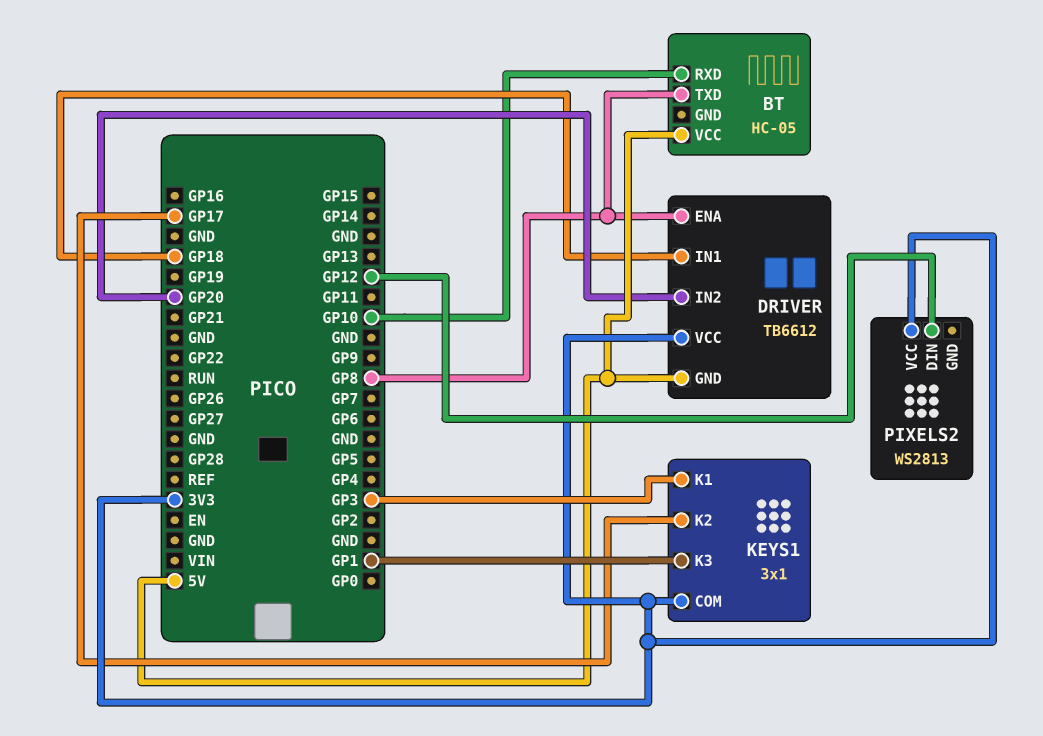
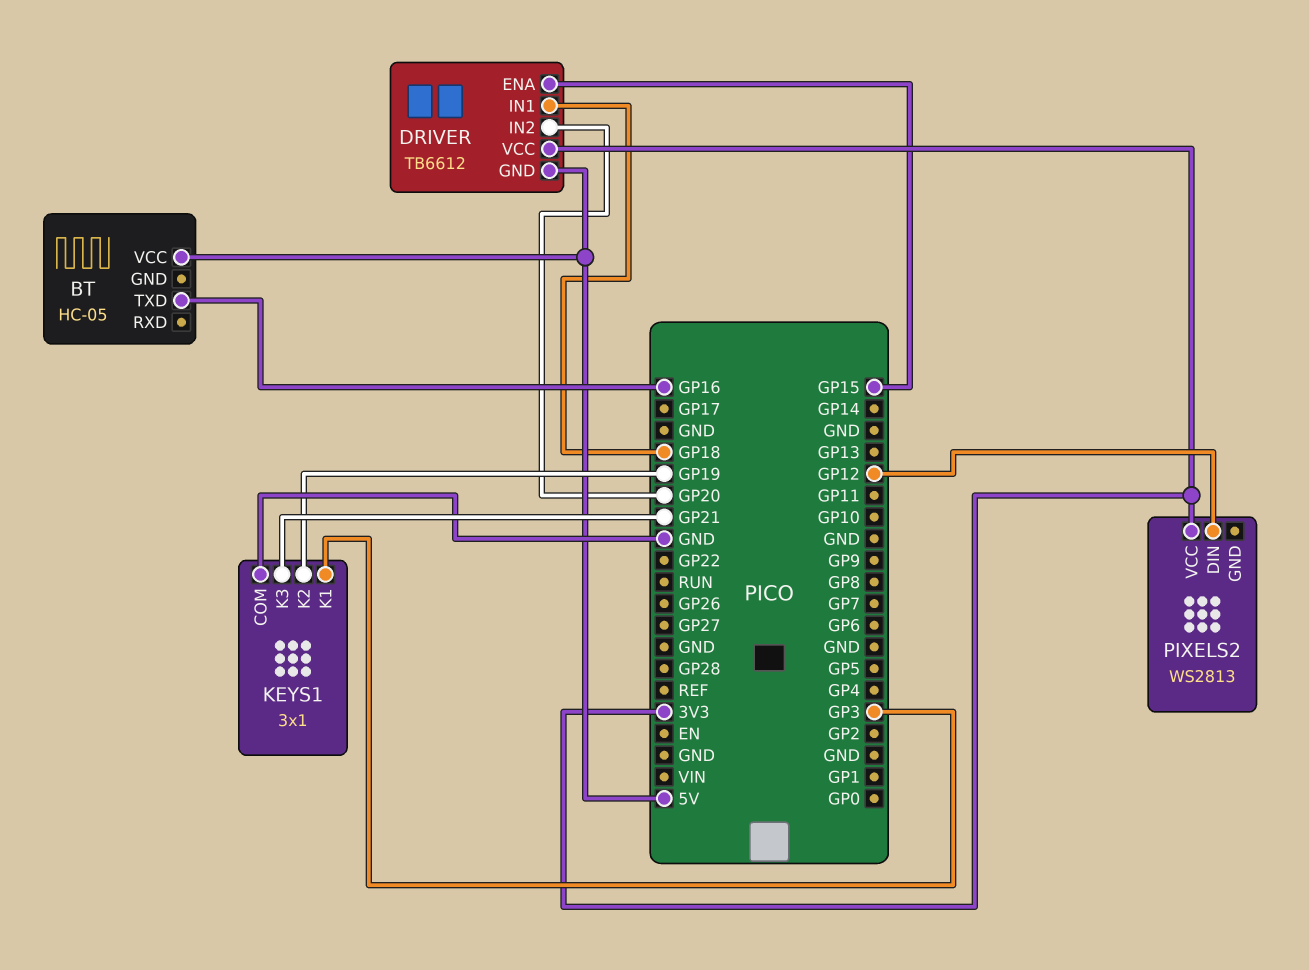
BT pin RXD: GP10 -> none
BT pin TXD: GP8 -> GP16
DRIVER pin ENA: GP8 -> GP15
KEYS1 pin COM: 3V3 -> GND
KEYS1 pin K2: GP17 -> GP19
KEYS1 pin K3: GP1 -> GP21

